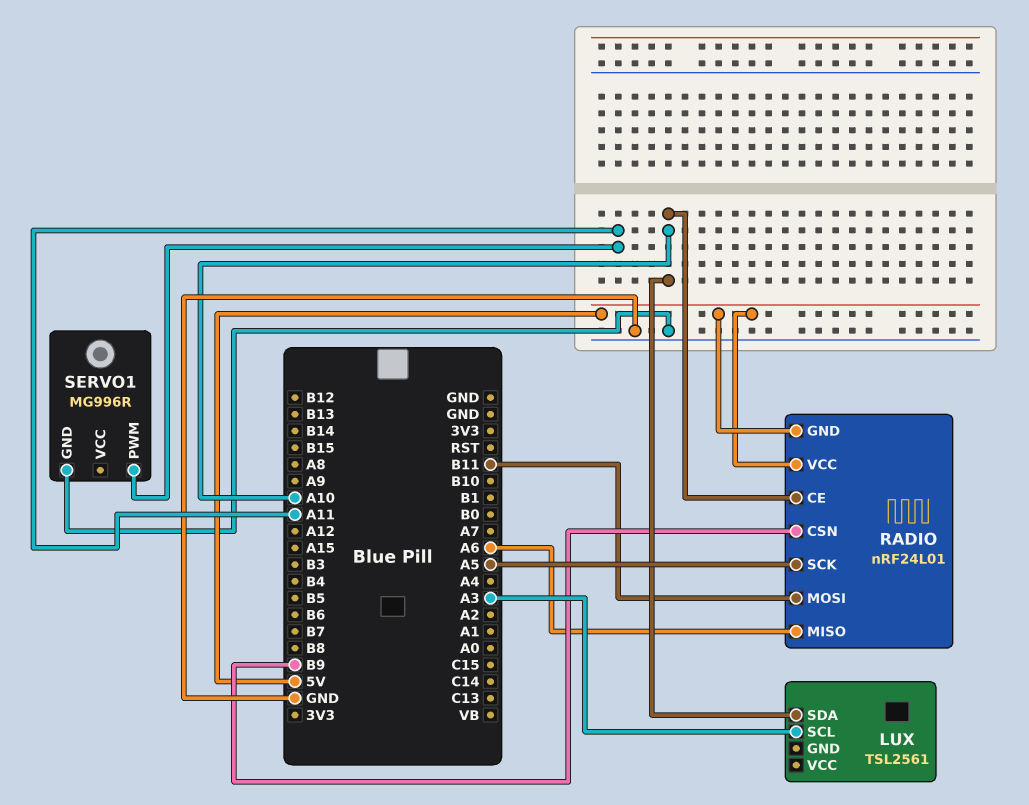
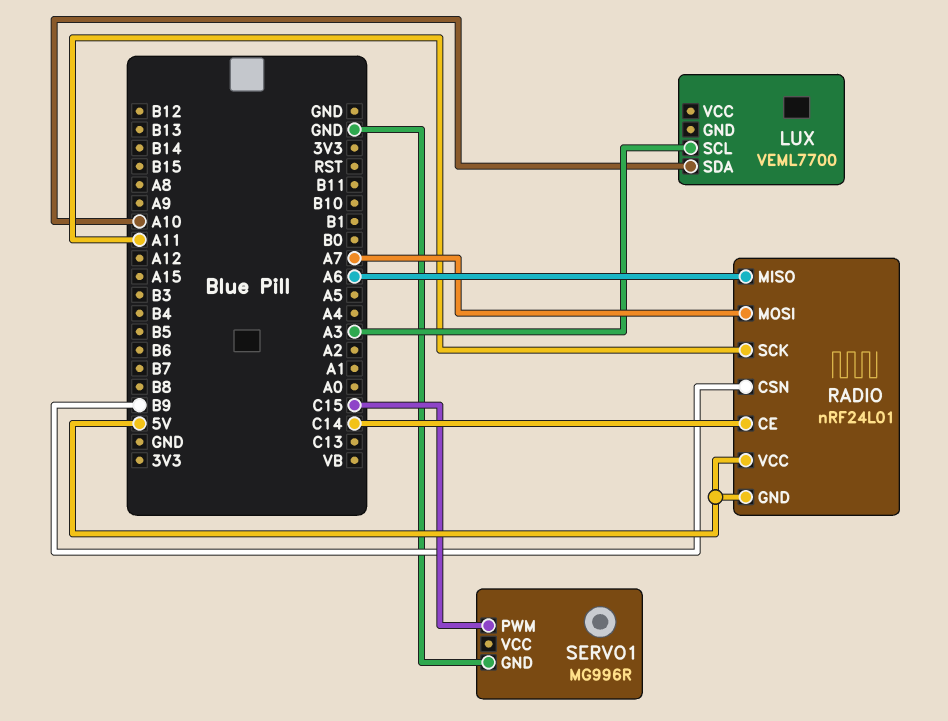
LUX: TSL2561 -> VEML7700
RADIO pin CE: A10 -> C14
RADIO pin MOSI: B11 -> A7
RADIO pin SCK: A5 -> A11
SERVO1 pin PWM: A11 -> C15

